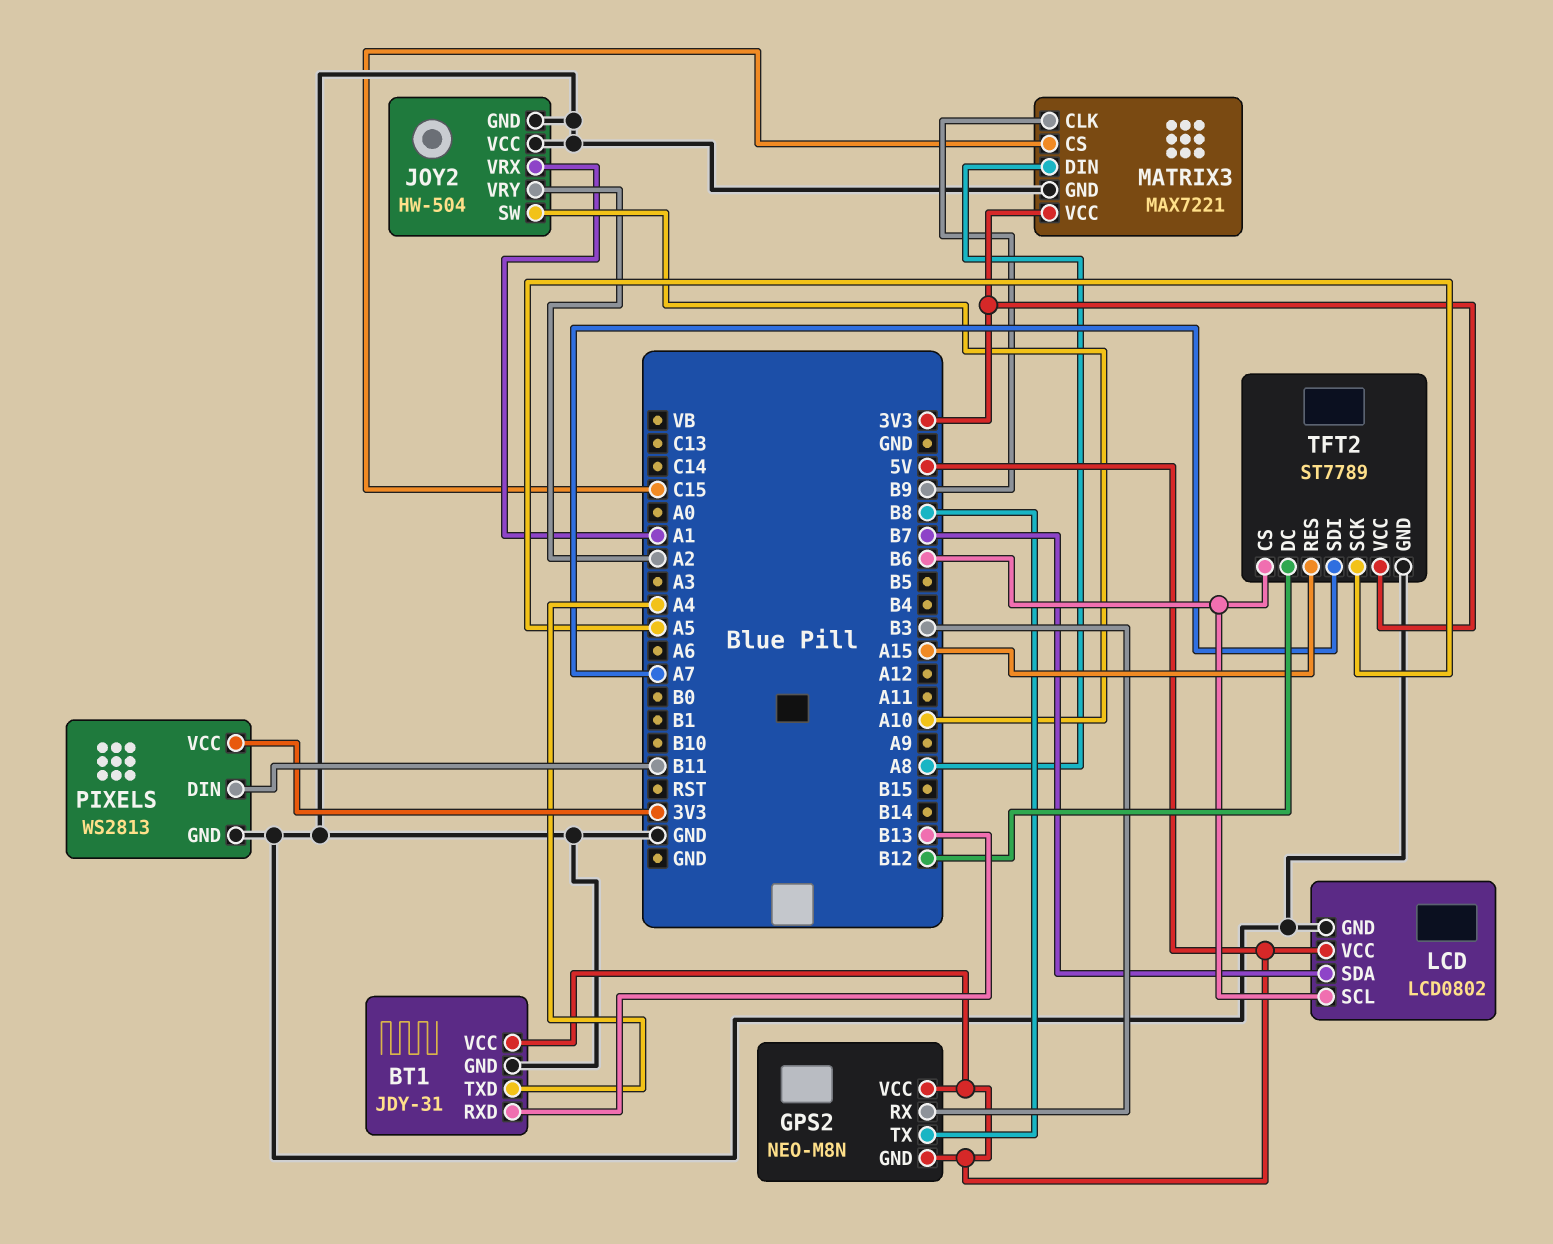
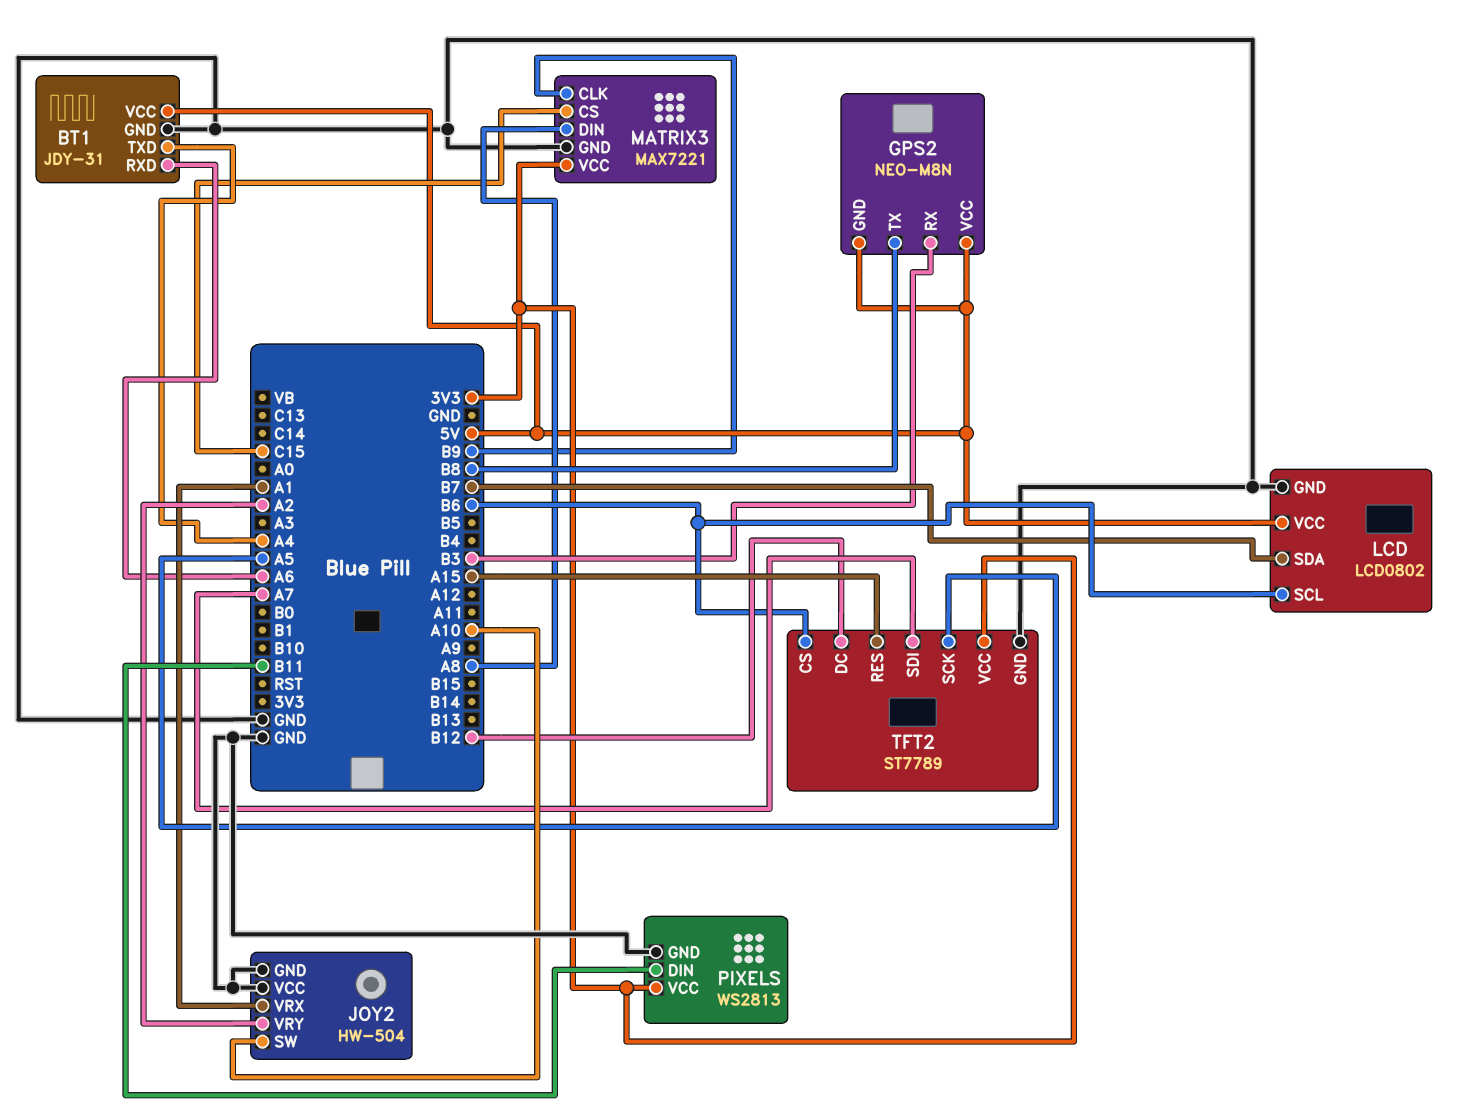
BT1 pin RXD: B13 -> A6

